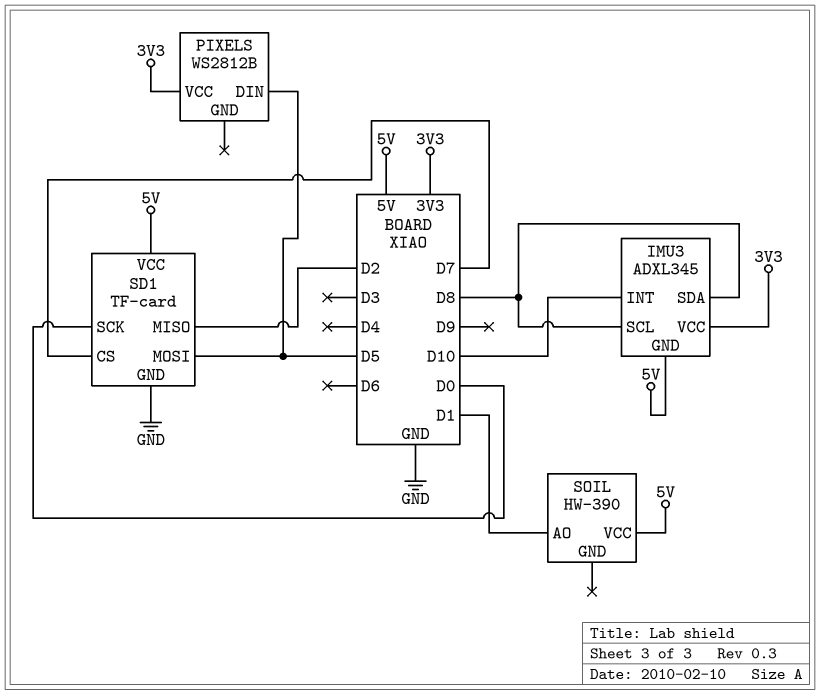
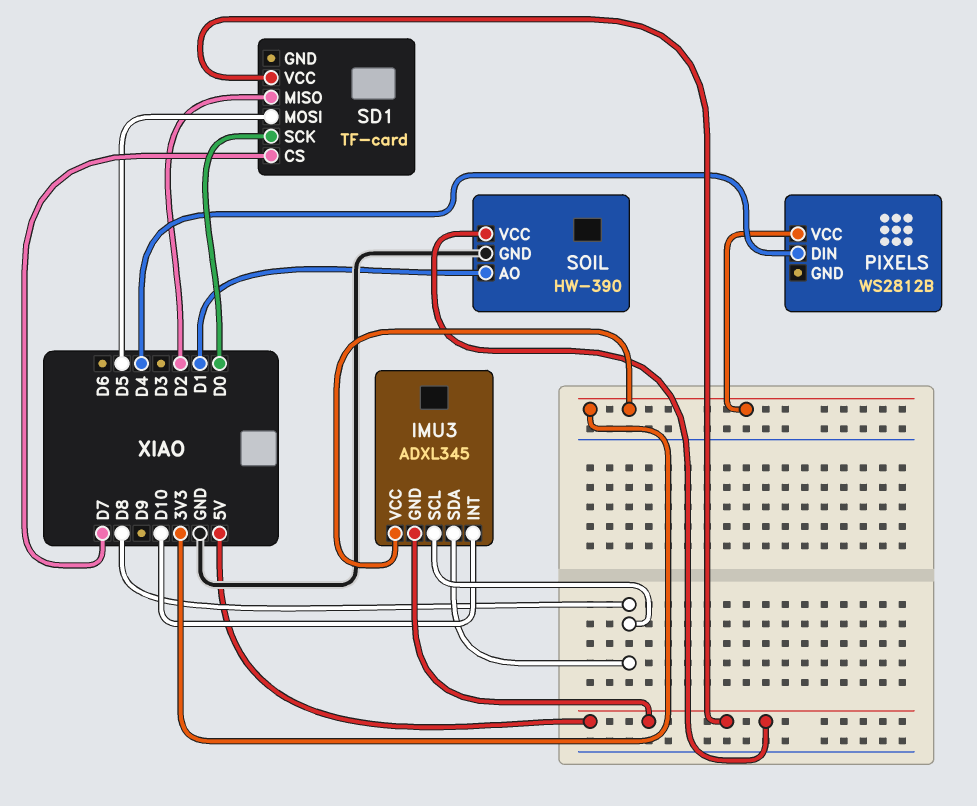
PIXELS pin DIN: D5 -> D4
SD1 pin GND: GND -> none
SOIL pin GND: none -> GND

